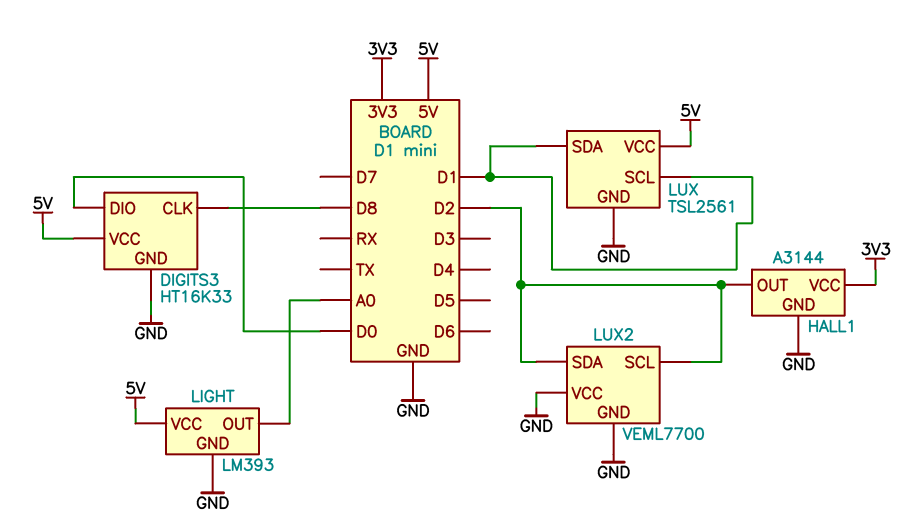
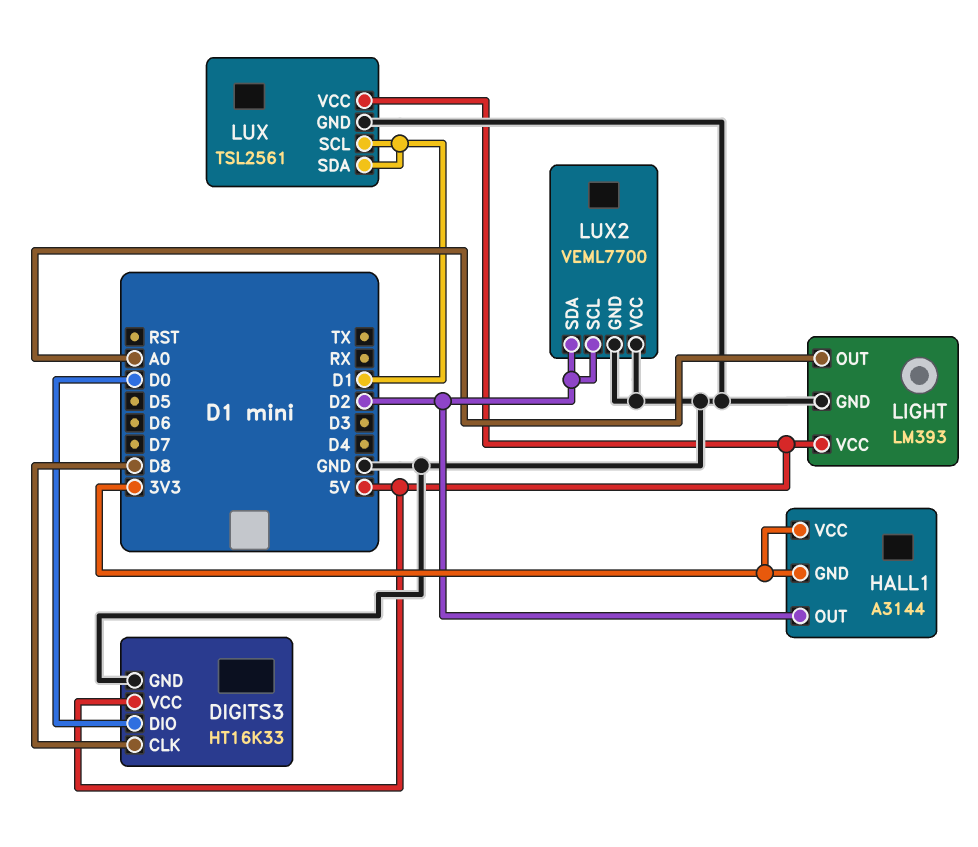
HALL1 pin GND: GND -> 3V3

